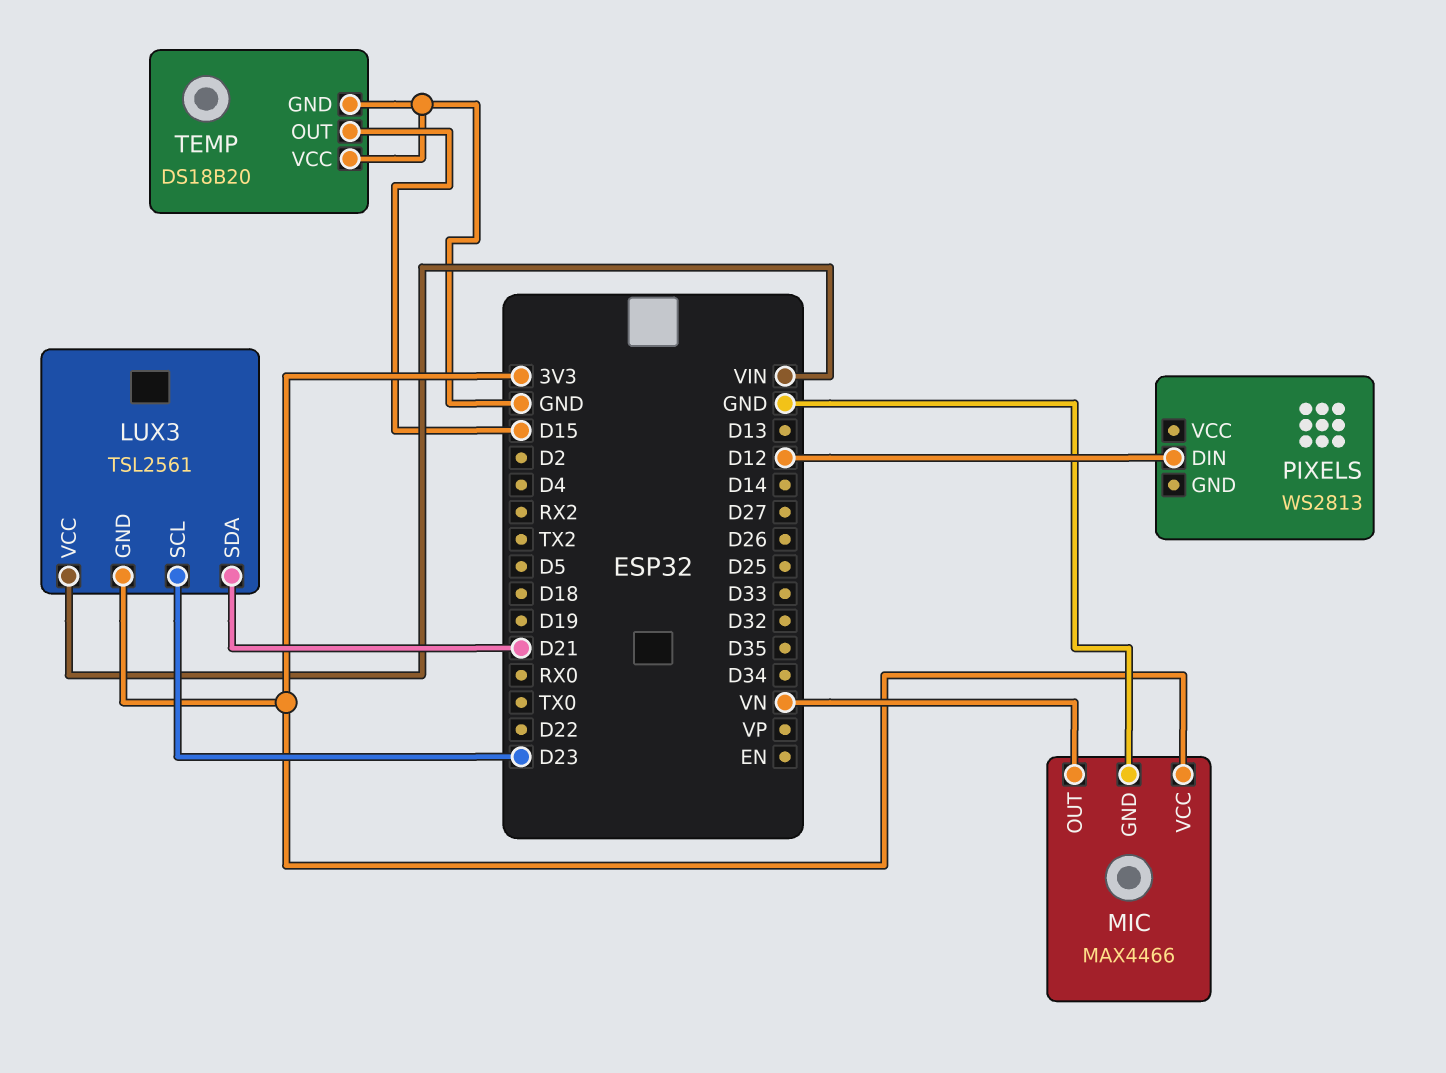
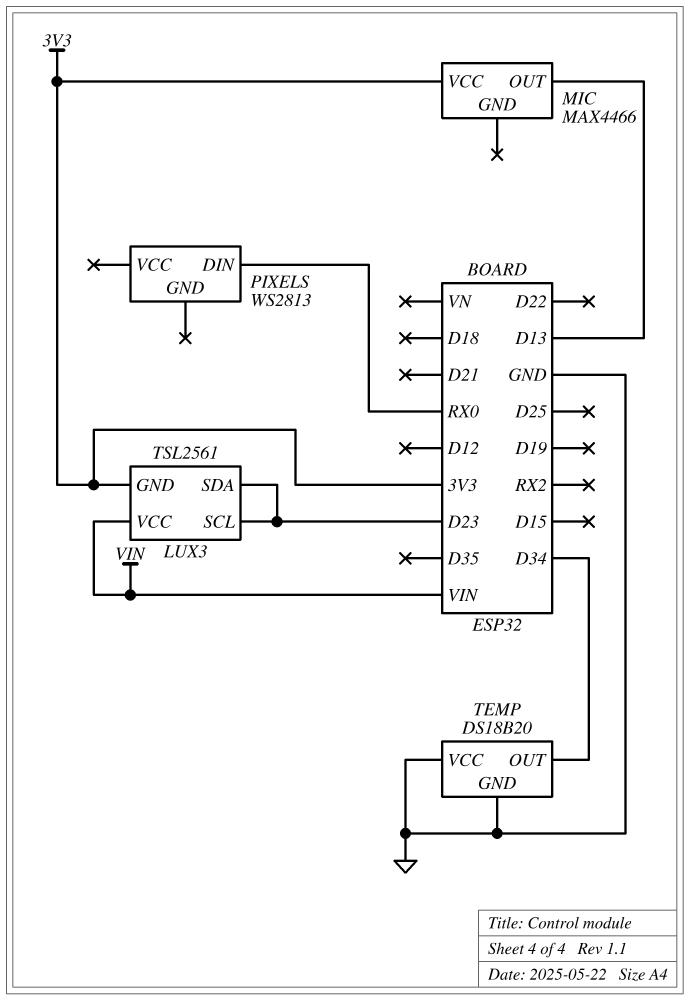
LUX3 pin SDA: D21 -> D23
MIC pin GND: GND -> none
MIC pin OUT: VN -> D13
PIXELS pin DIN: D12 -> RX0
TEMP pin OUT: D15 -> D34

